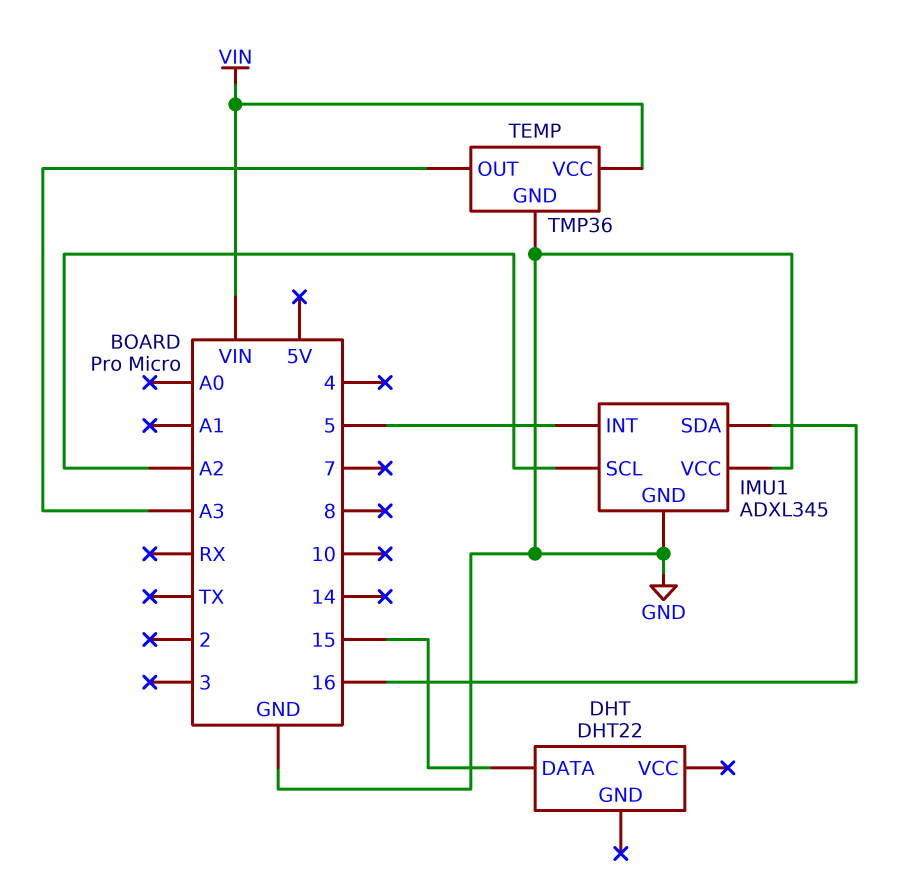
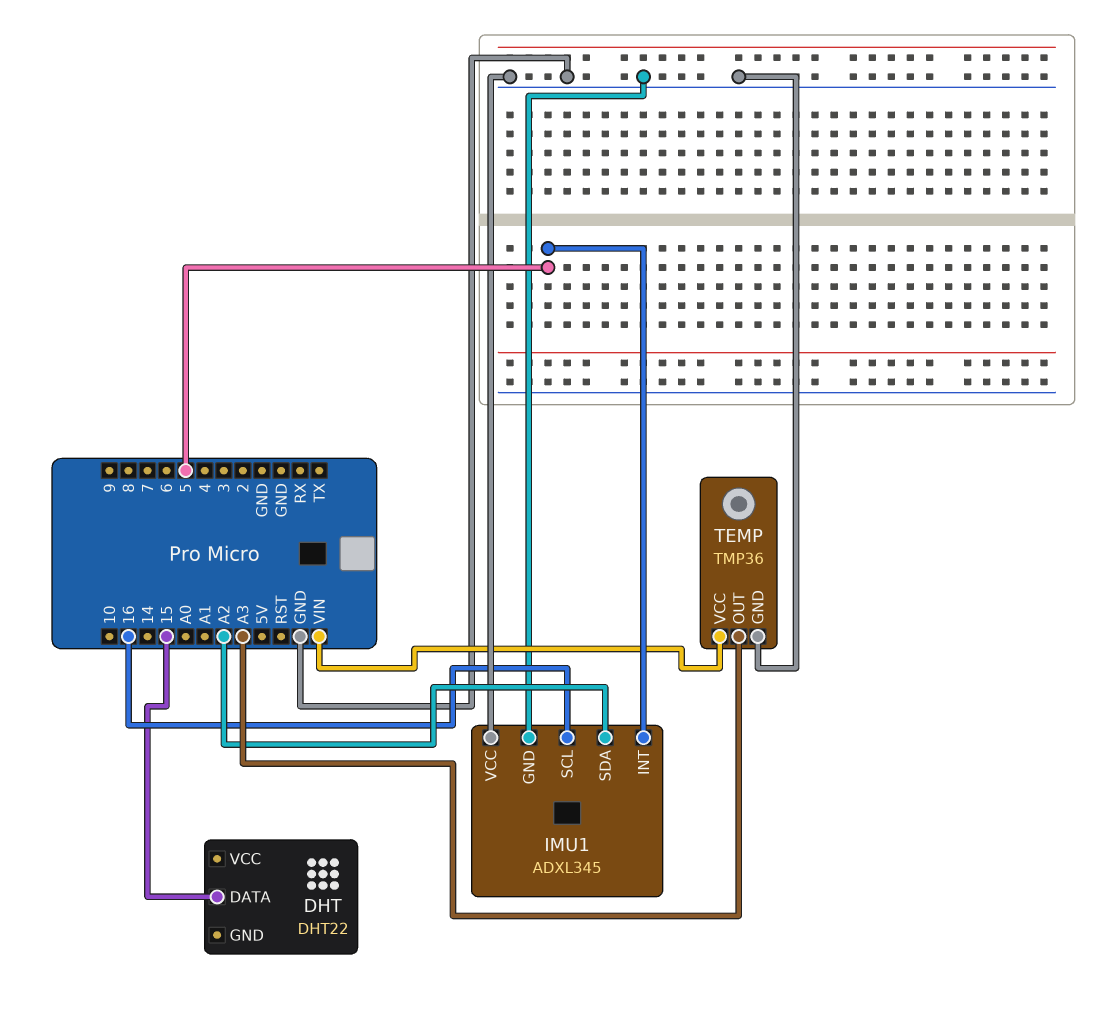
IMU1 pin SCL: A2 -> 16
IMU1 pin SDA: 16 -> A2

